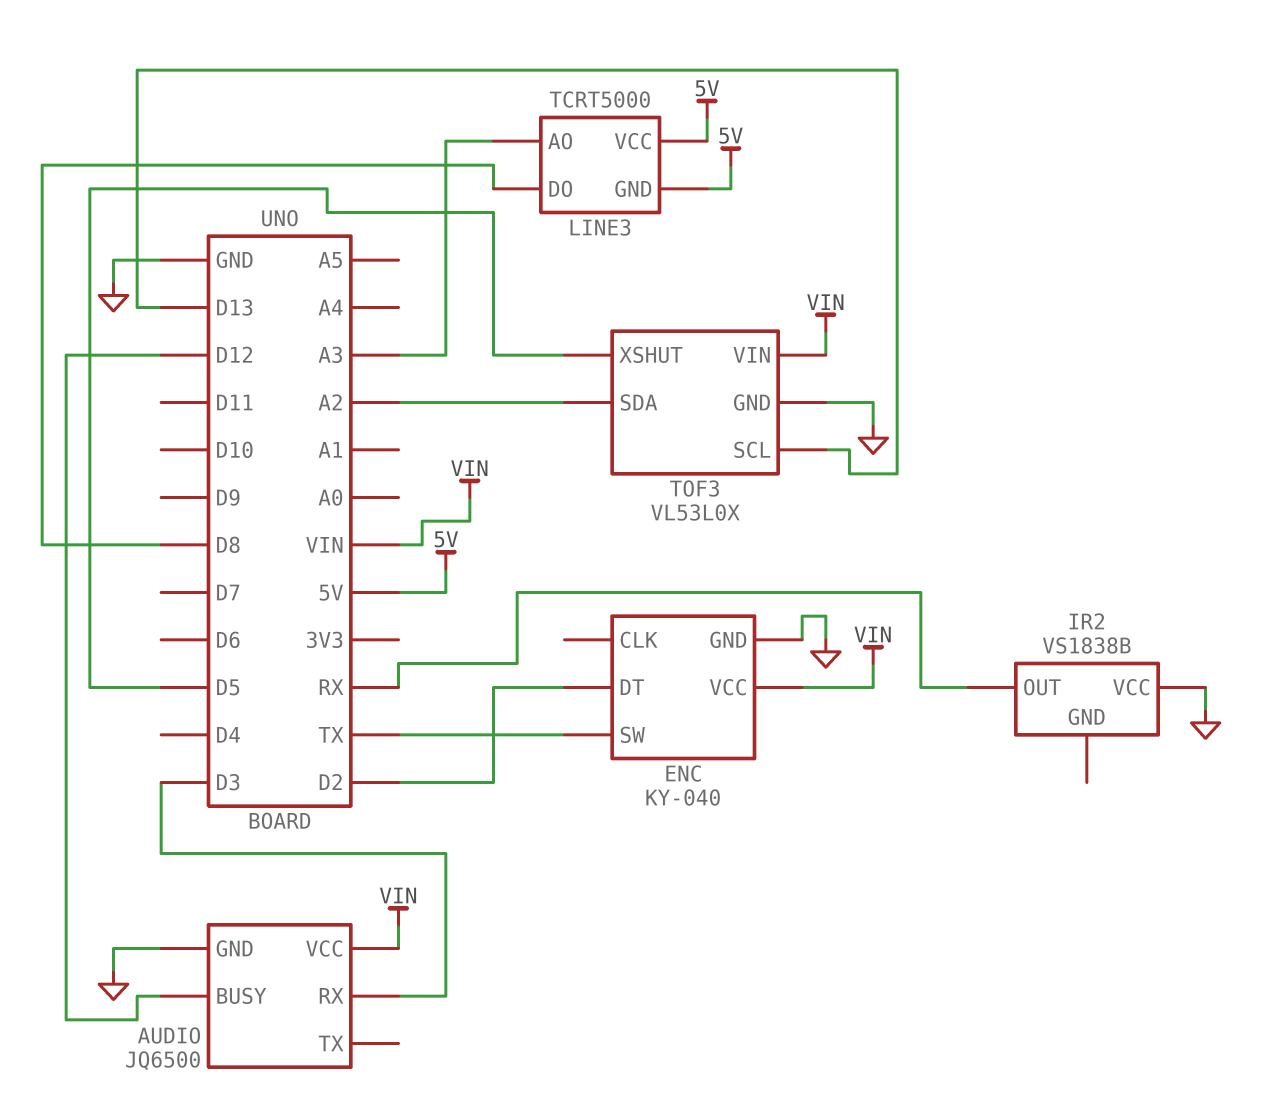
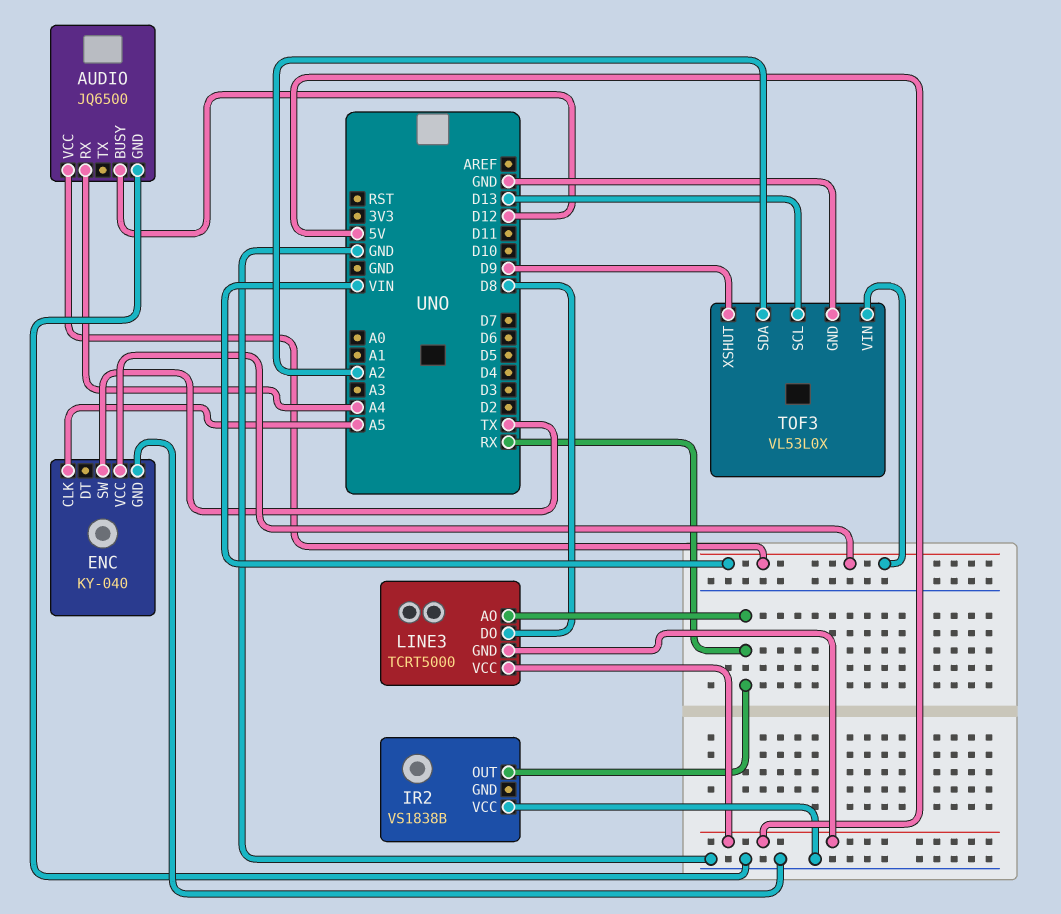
AUDIO pin RX: D3 -> A4
ENC pin CLK: none -> A5
ENC pin DT: D2 -> none
LINE3 pin AO: A3 -> RX
TOF3 pin XSHUT: D5 -> D9

